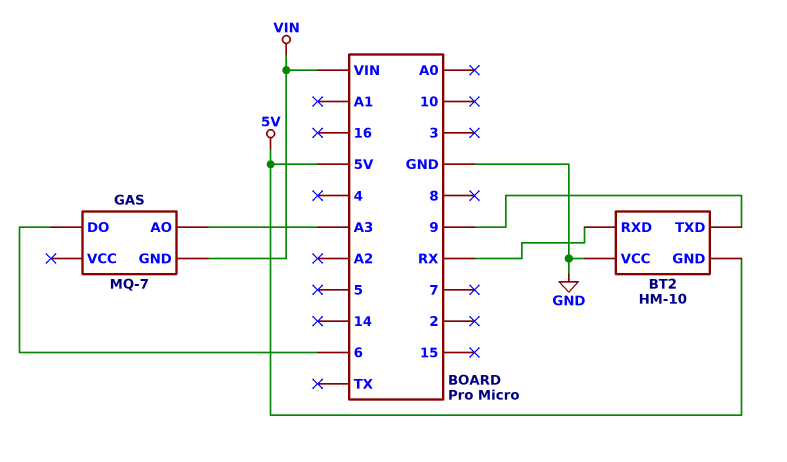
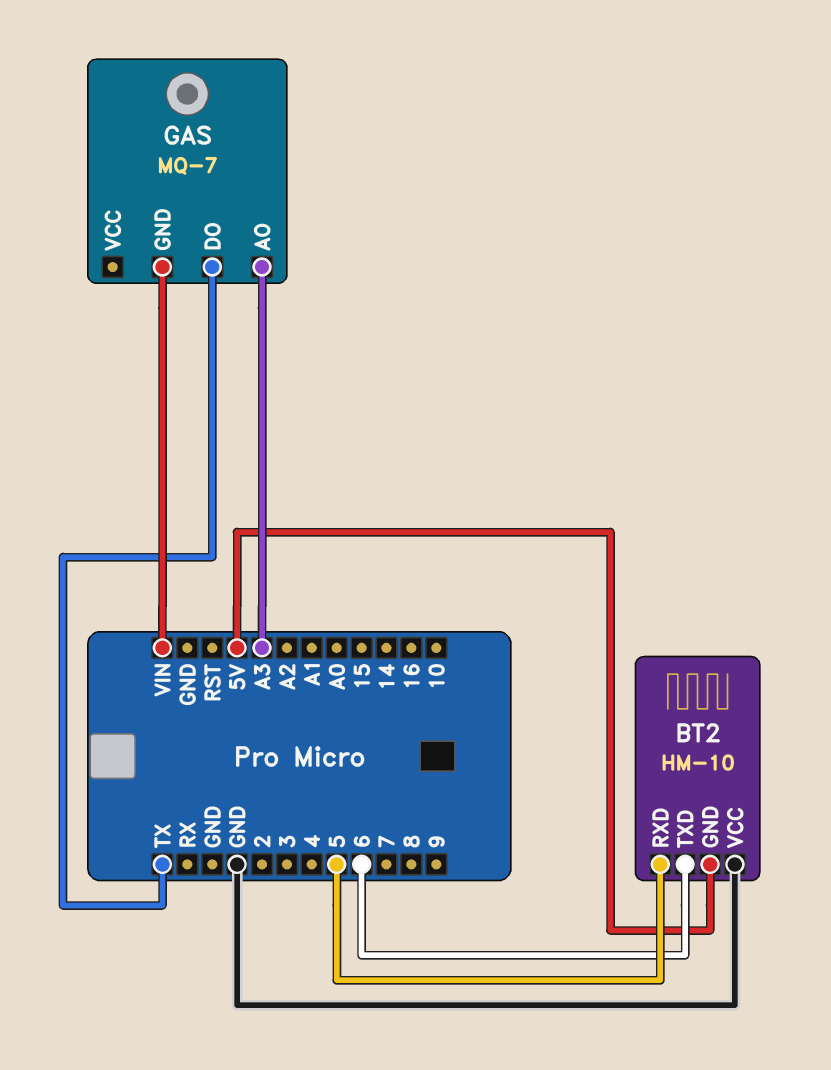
BT2 pin RXD: RX -> 5
BT2 pin TXD: 9 -> 6
GAS pin DO: 6 -> TX

